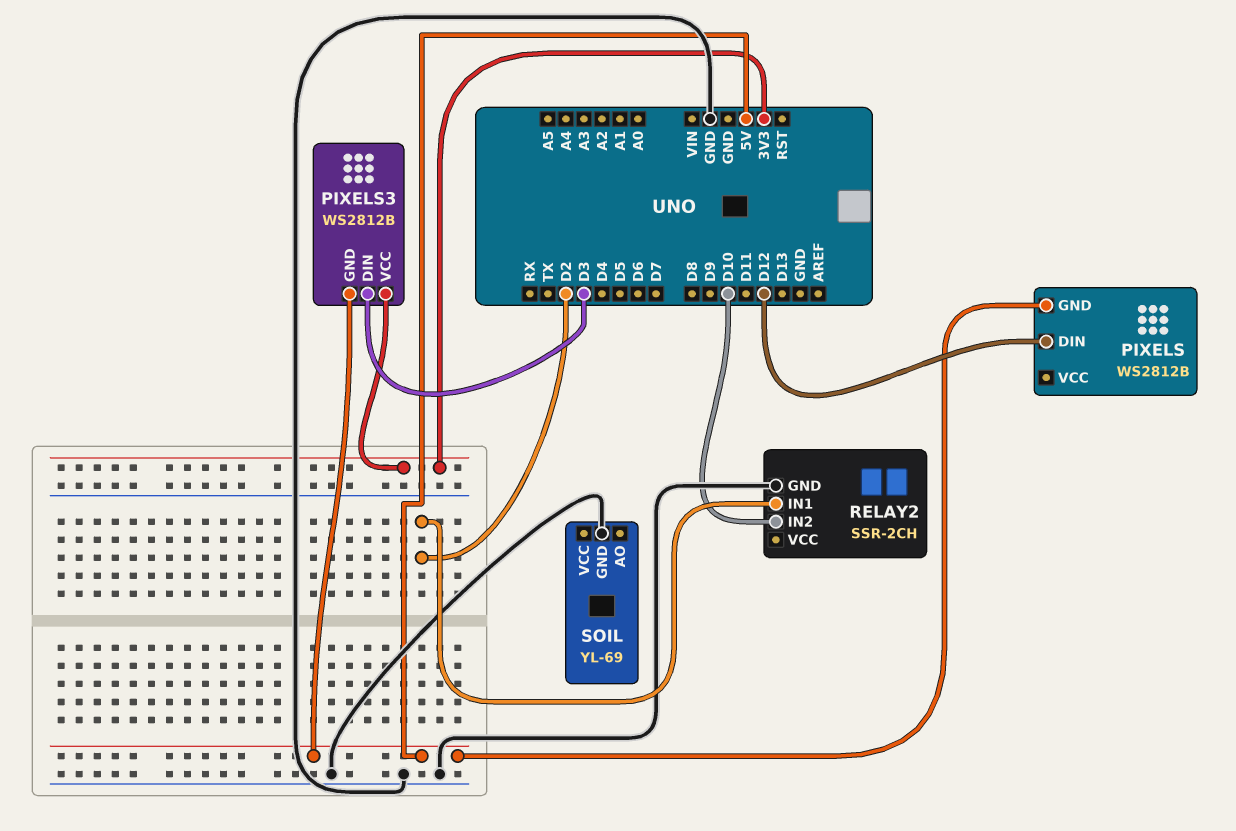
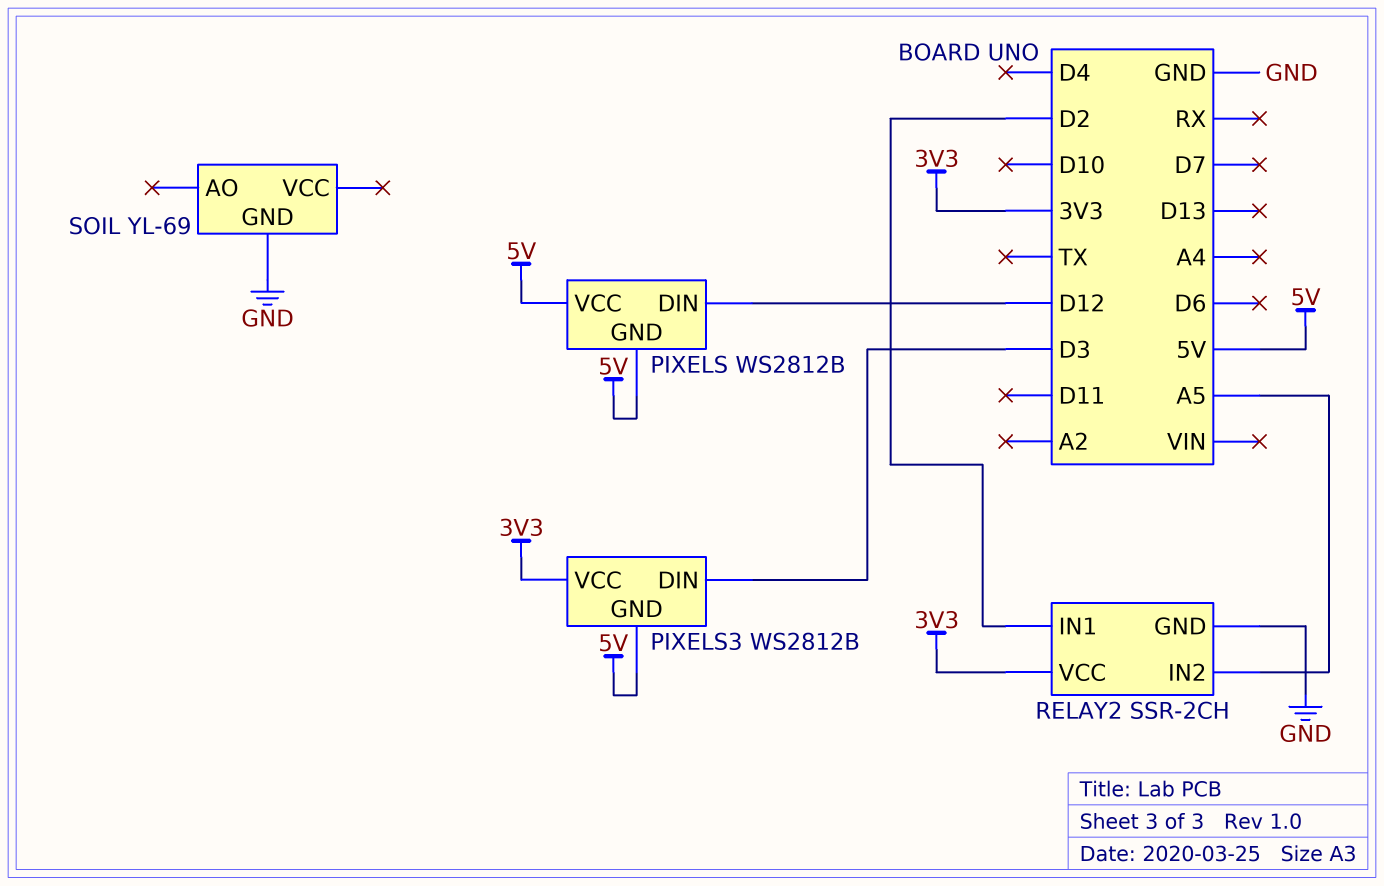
PIXELS pin VCC: none -> 5V
RELAY2 pin IN2: D10 -> A5
RELAY2 pin VCC: none -> 3V3

